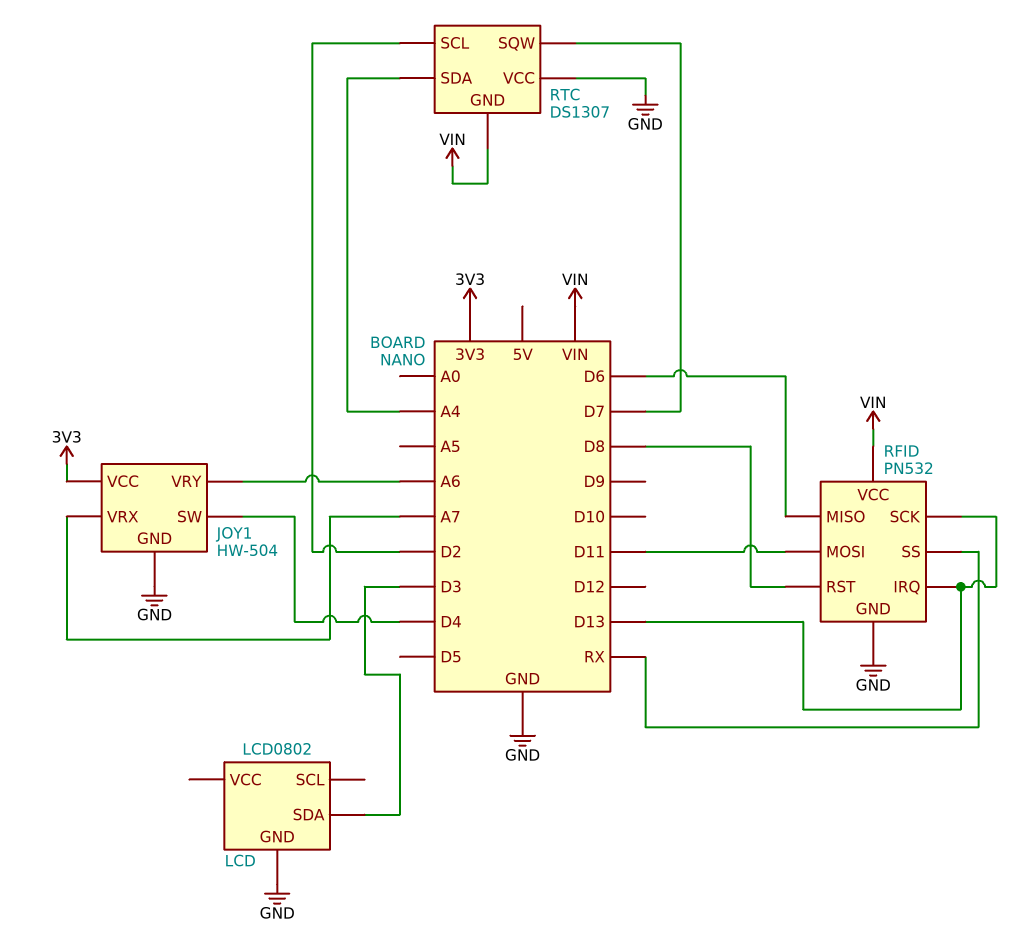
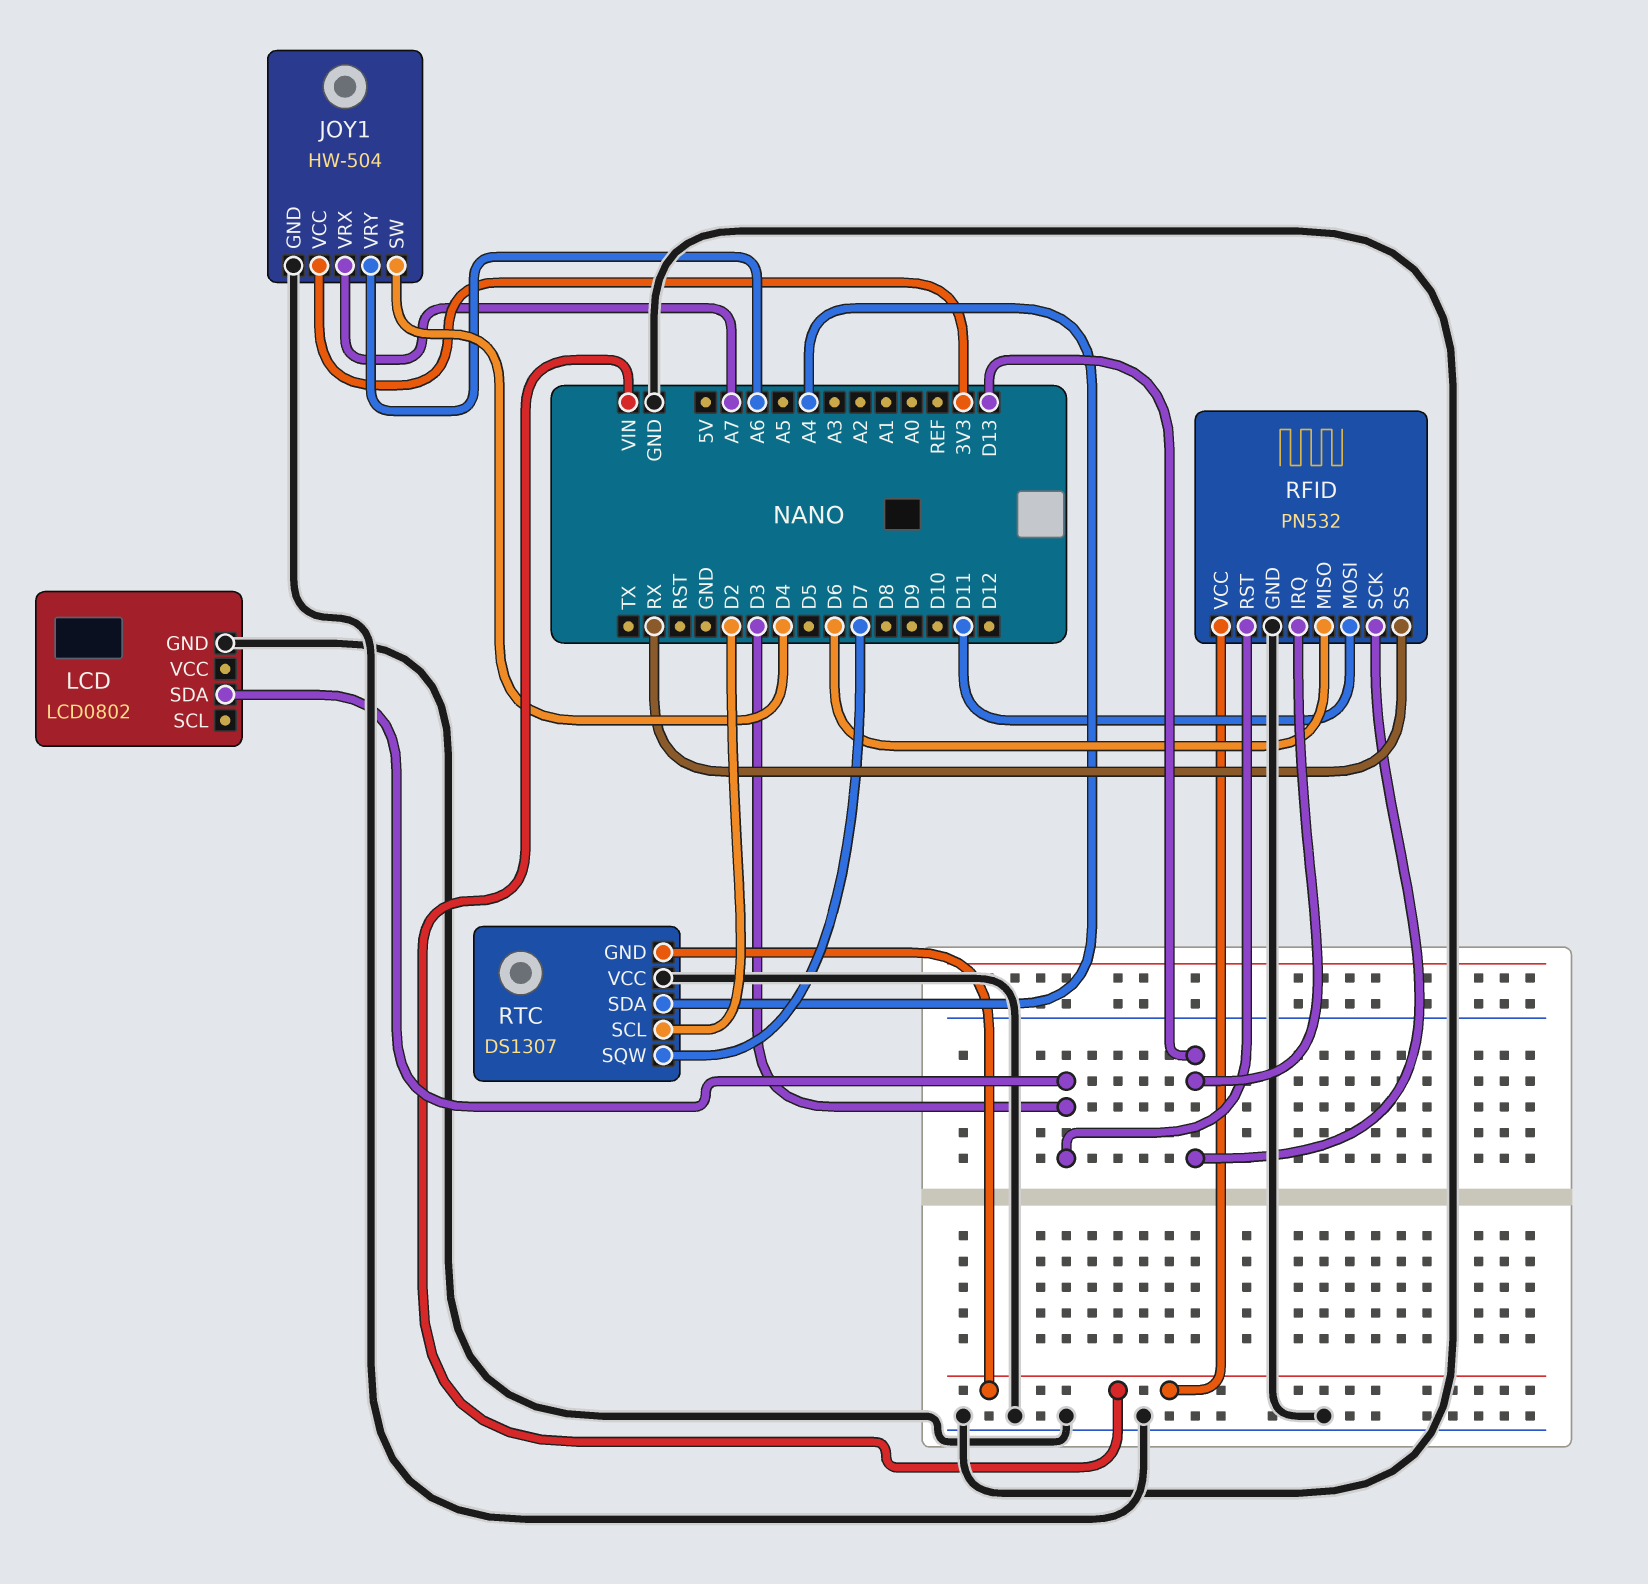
RFID pin RST: D8 -> D3

